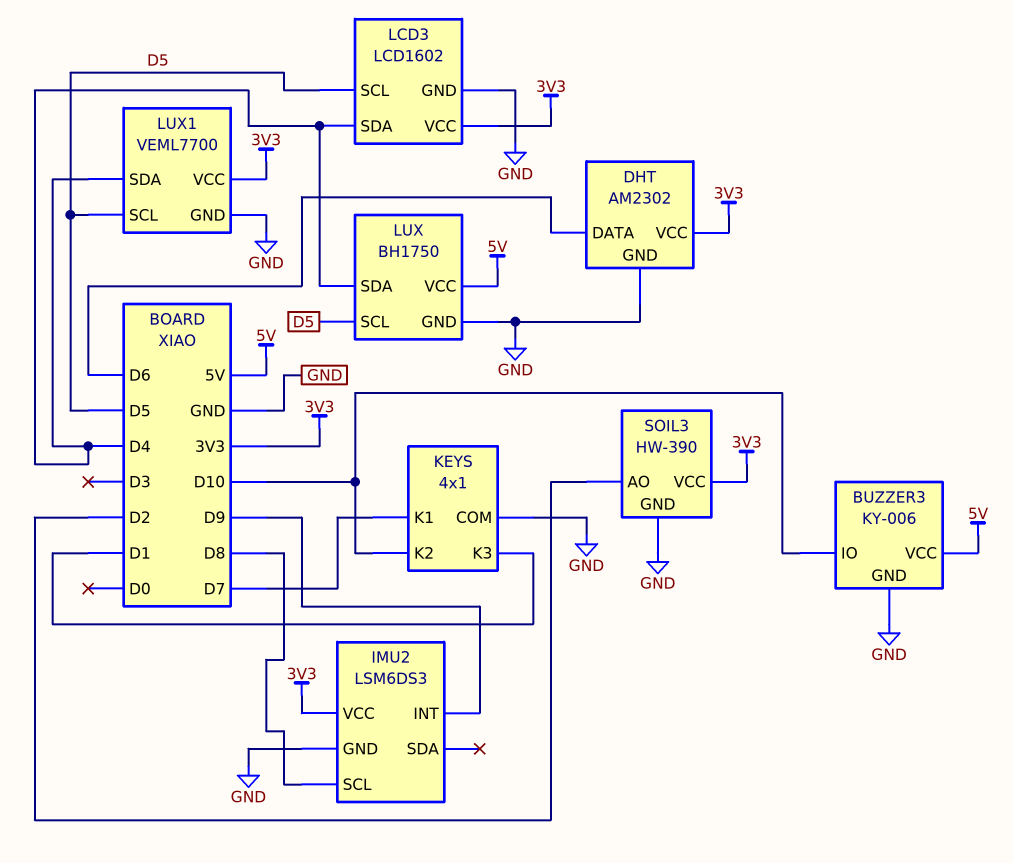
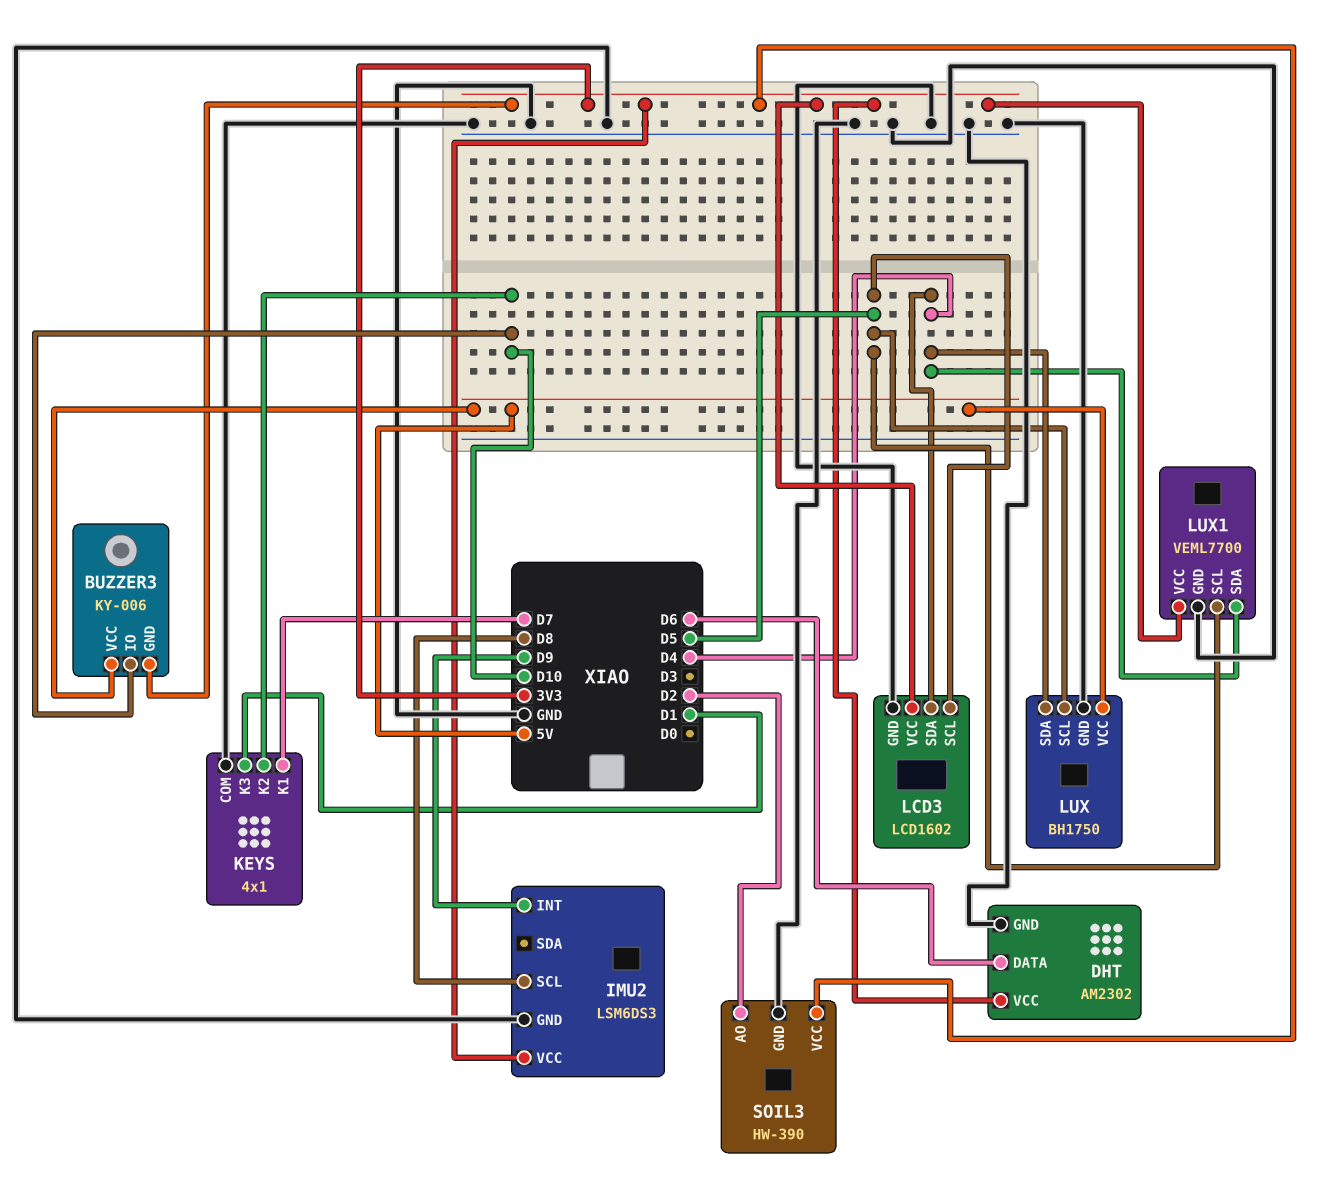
BUZZER3 pin GND: GND -> 3V3

